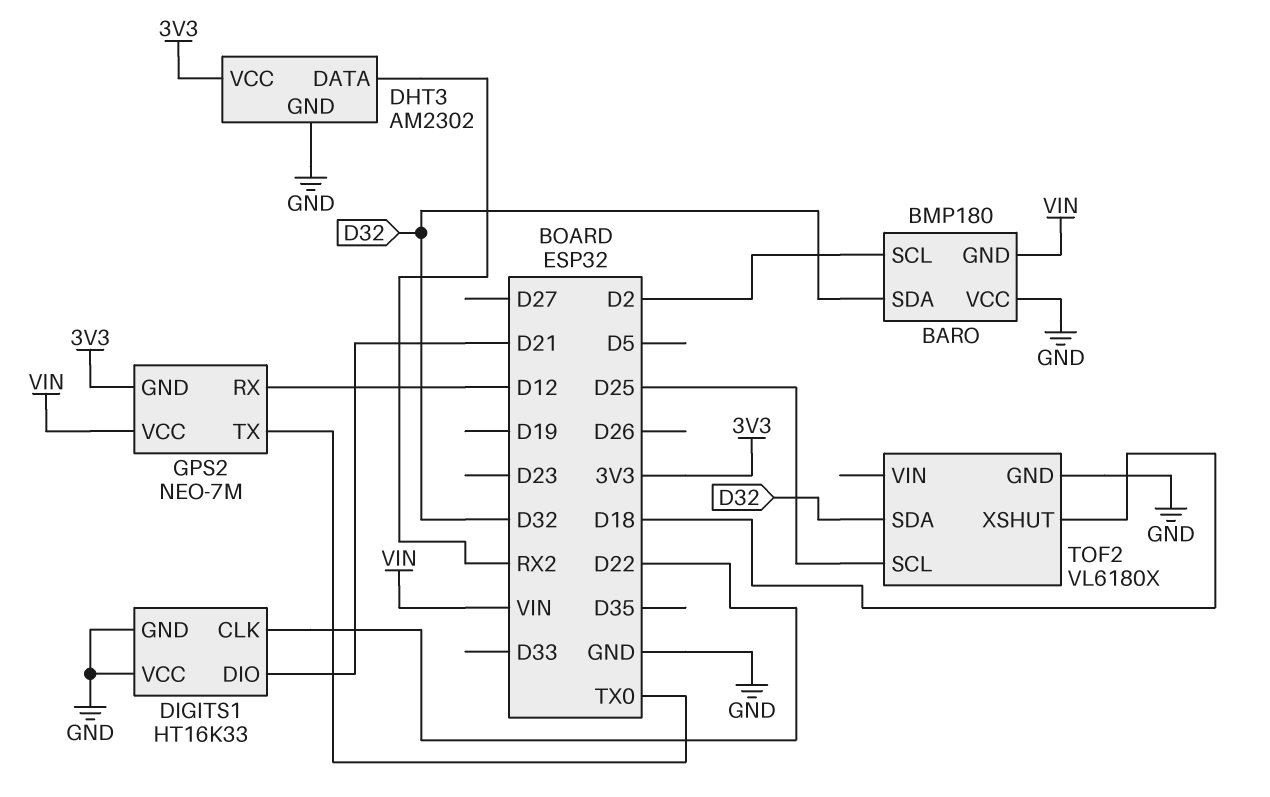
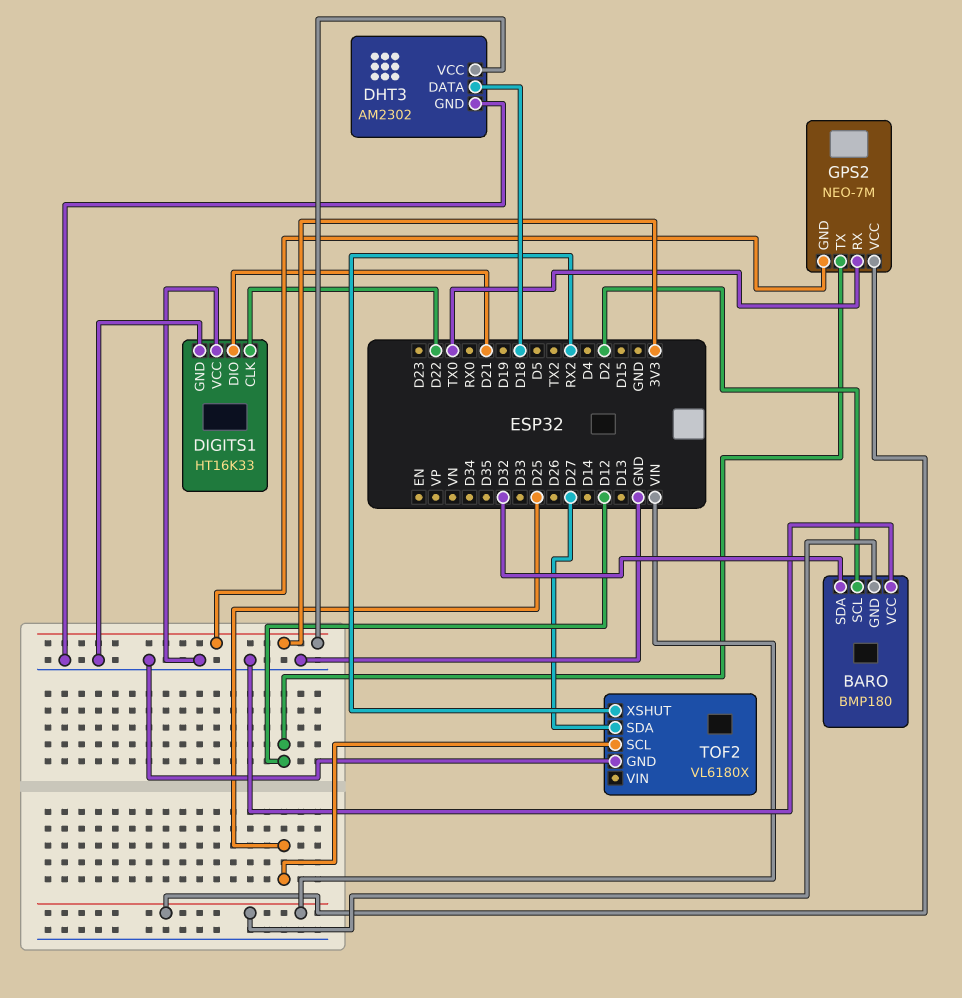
DHT3 pin DATA: RX2 -> D18
GPS2 pin RX: D12 -> TX0
GPS2 pin TX: TX0 -> D12
TOF2 pin SDA: D32 -> D27
TOF2 pin XSHUT: D18 -> RX2

